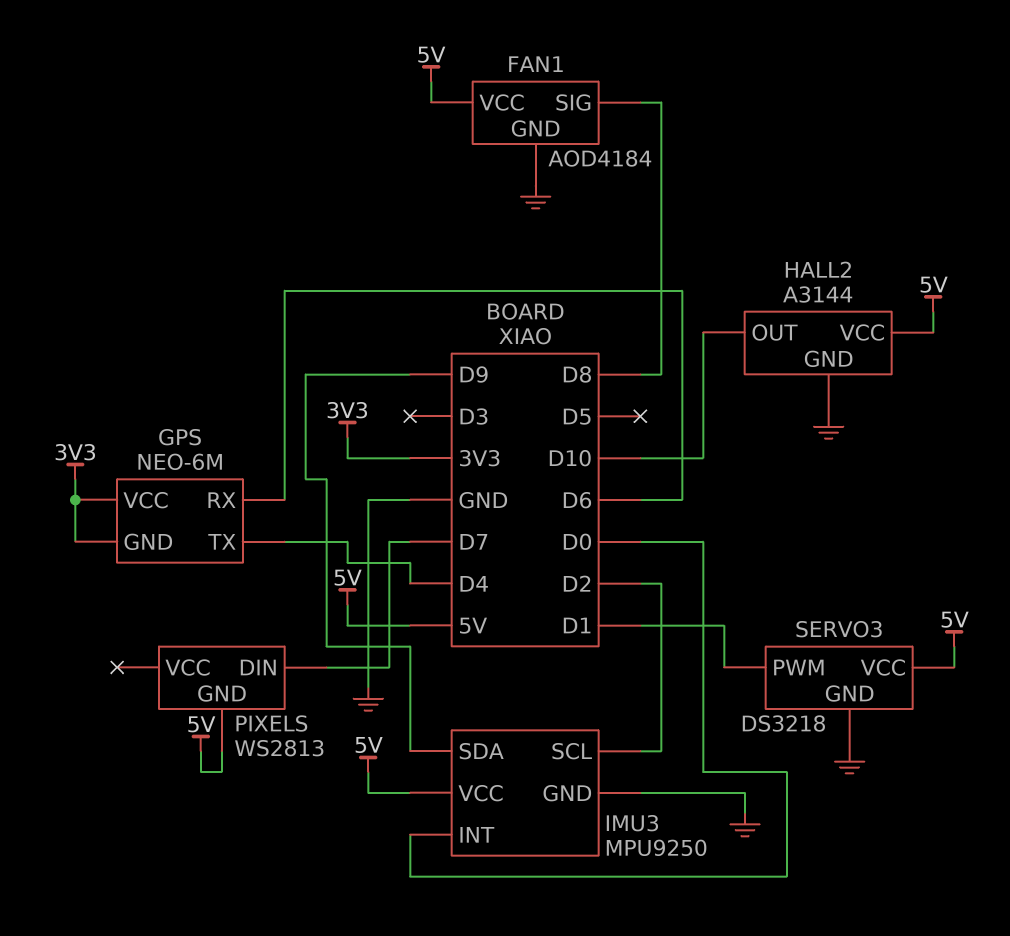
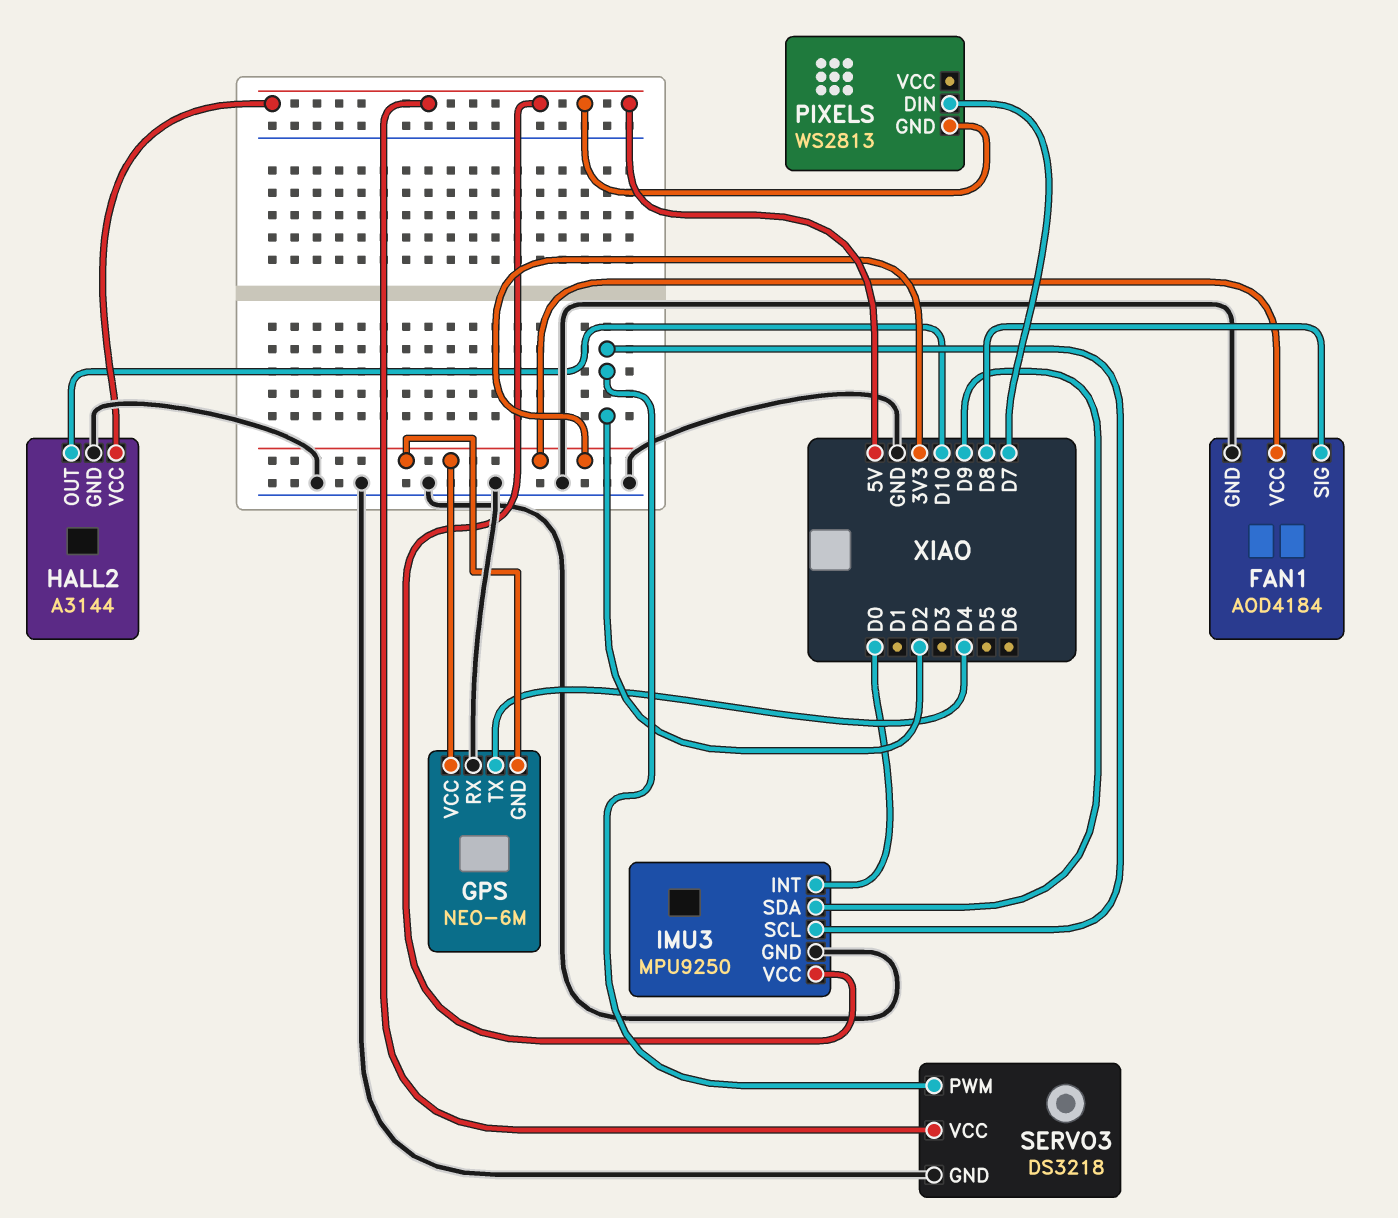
FAN1 pin VCC: 5V -> 3V3
GPS pin RX: D6 -> GND
SERVO3 pin PWM: D1 -> D2

